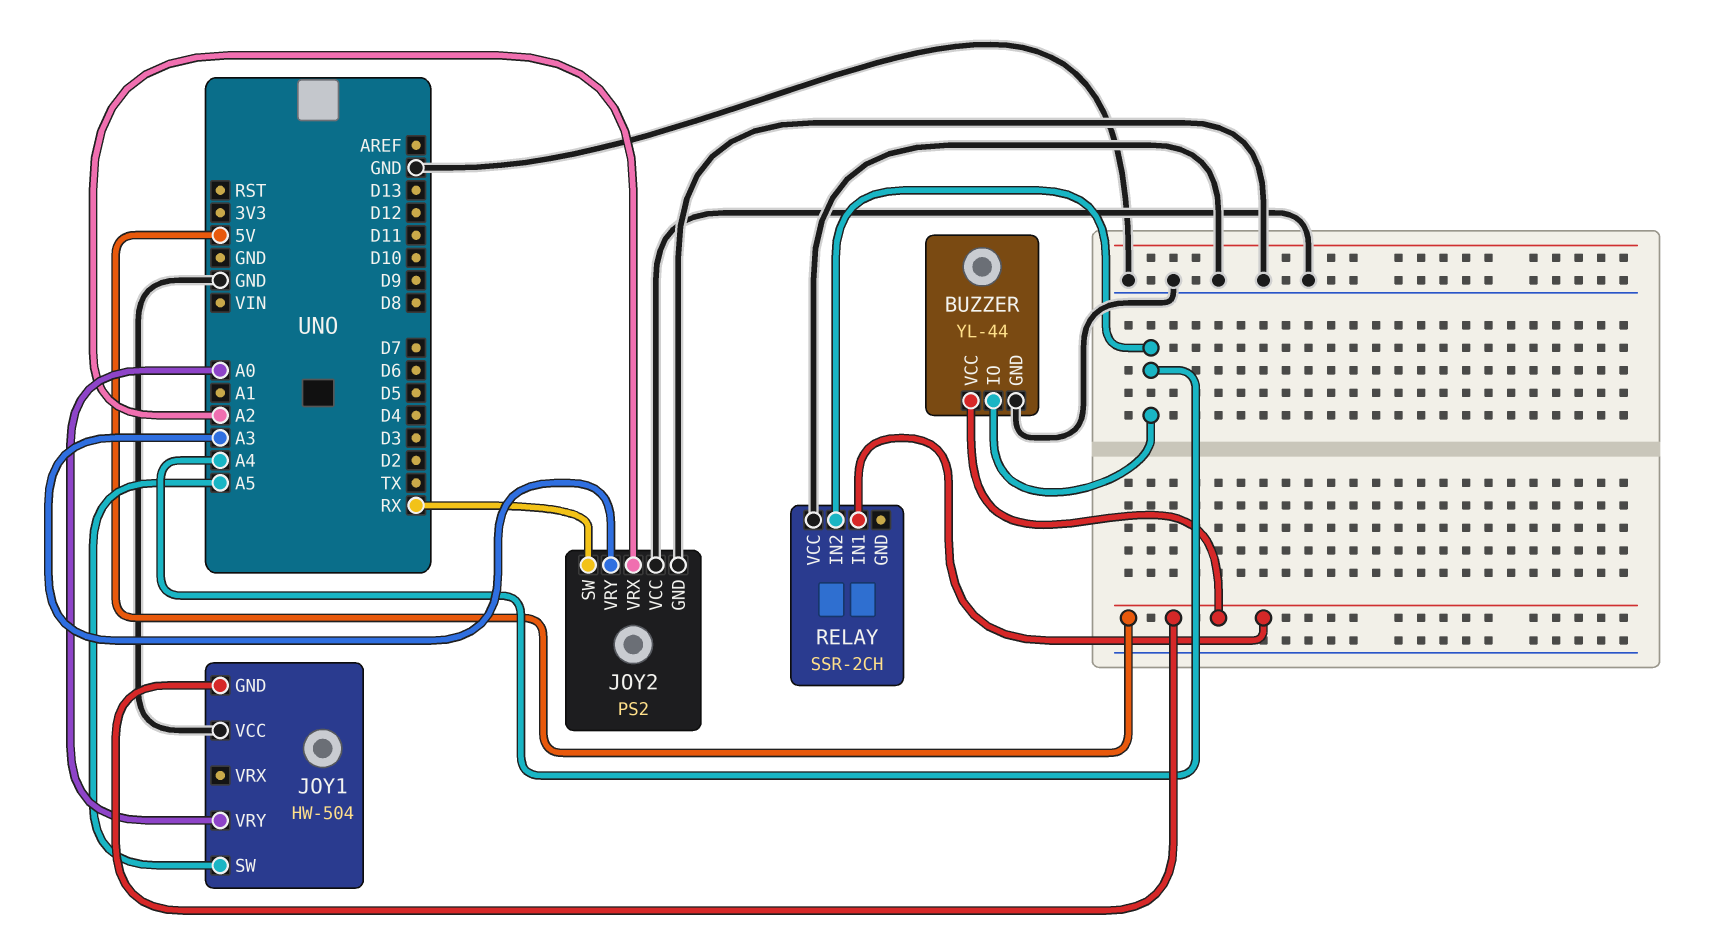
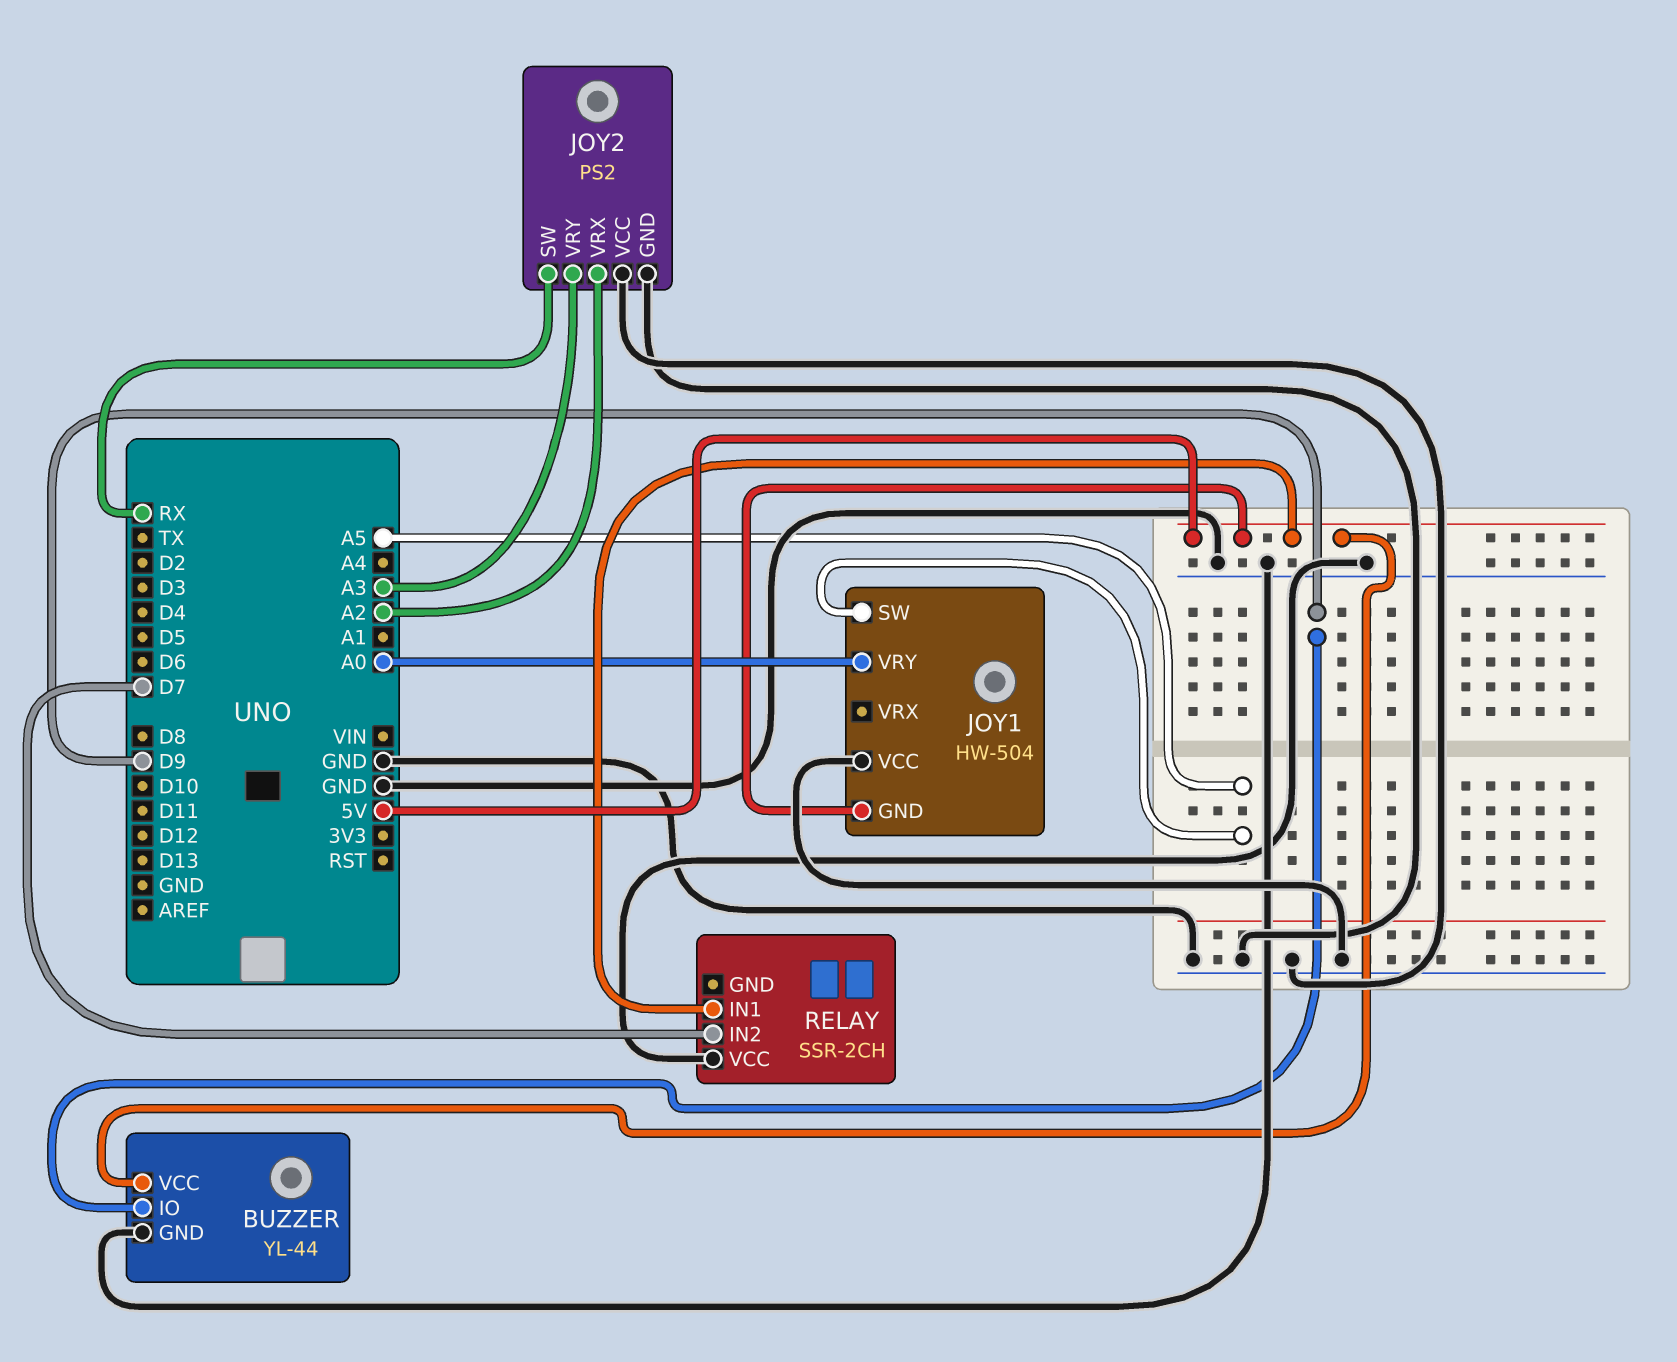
BUZZER pin IO: A4 -> D9
RELAY pin IN2: A4 -> D7

